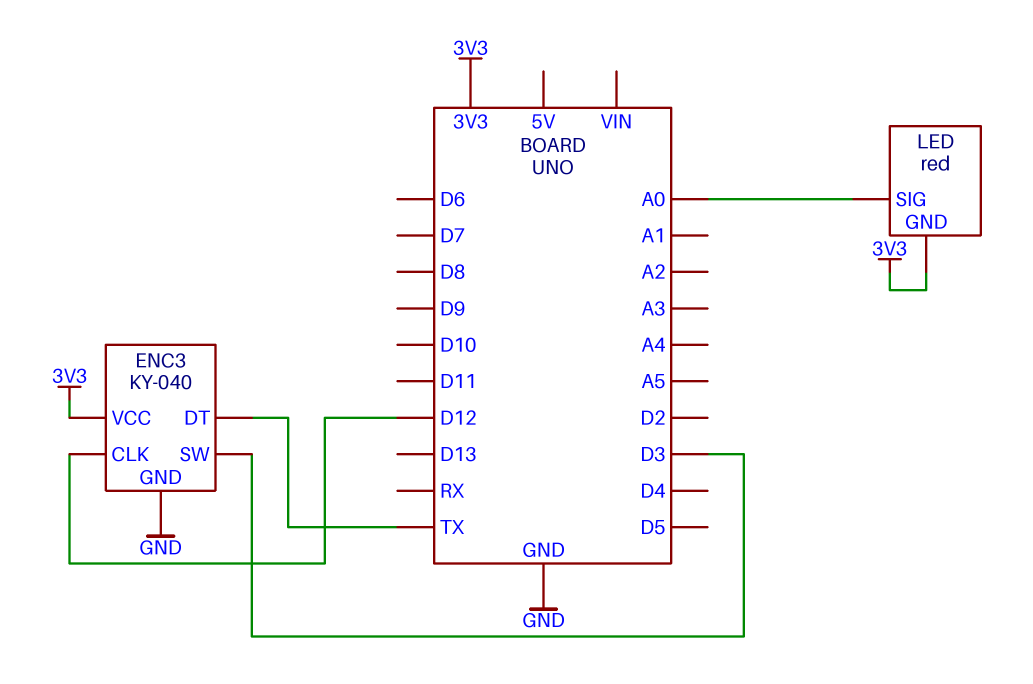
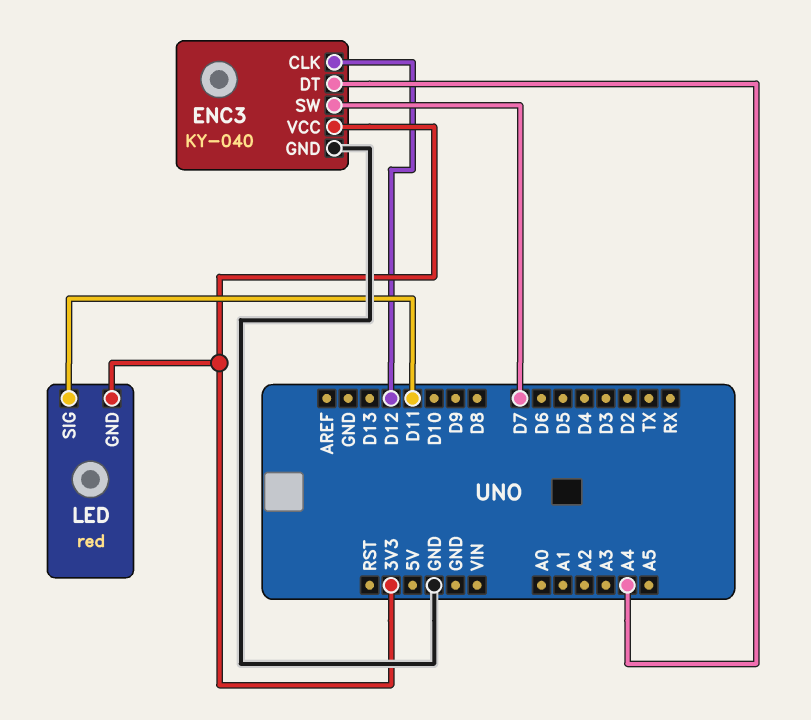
ENC3 pin DT: TX -> A4
ENC3 pin SW: D3 -> D7
LED pin SIG: A0 -> D11

